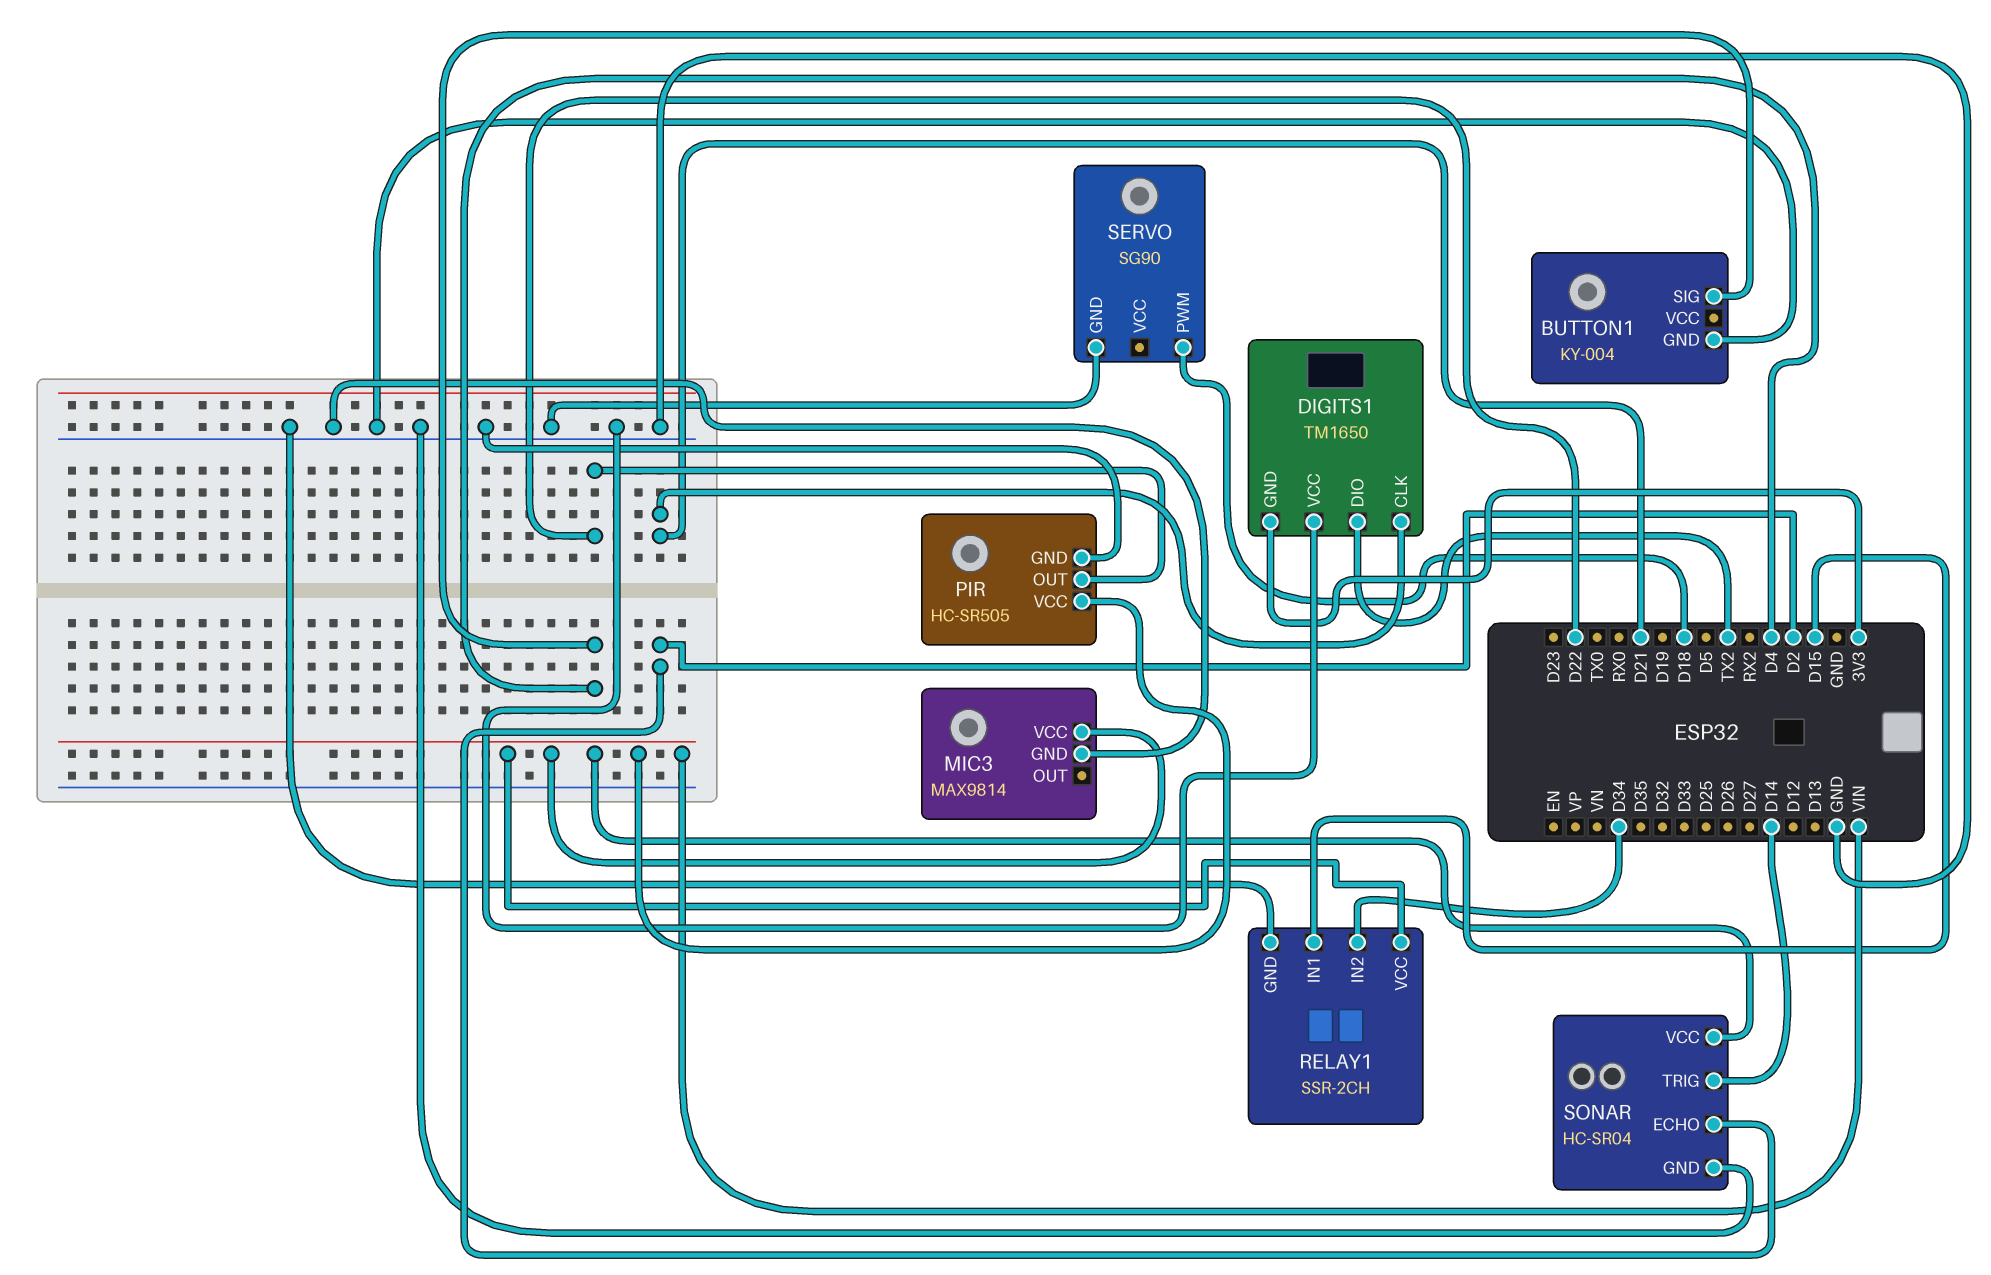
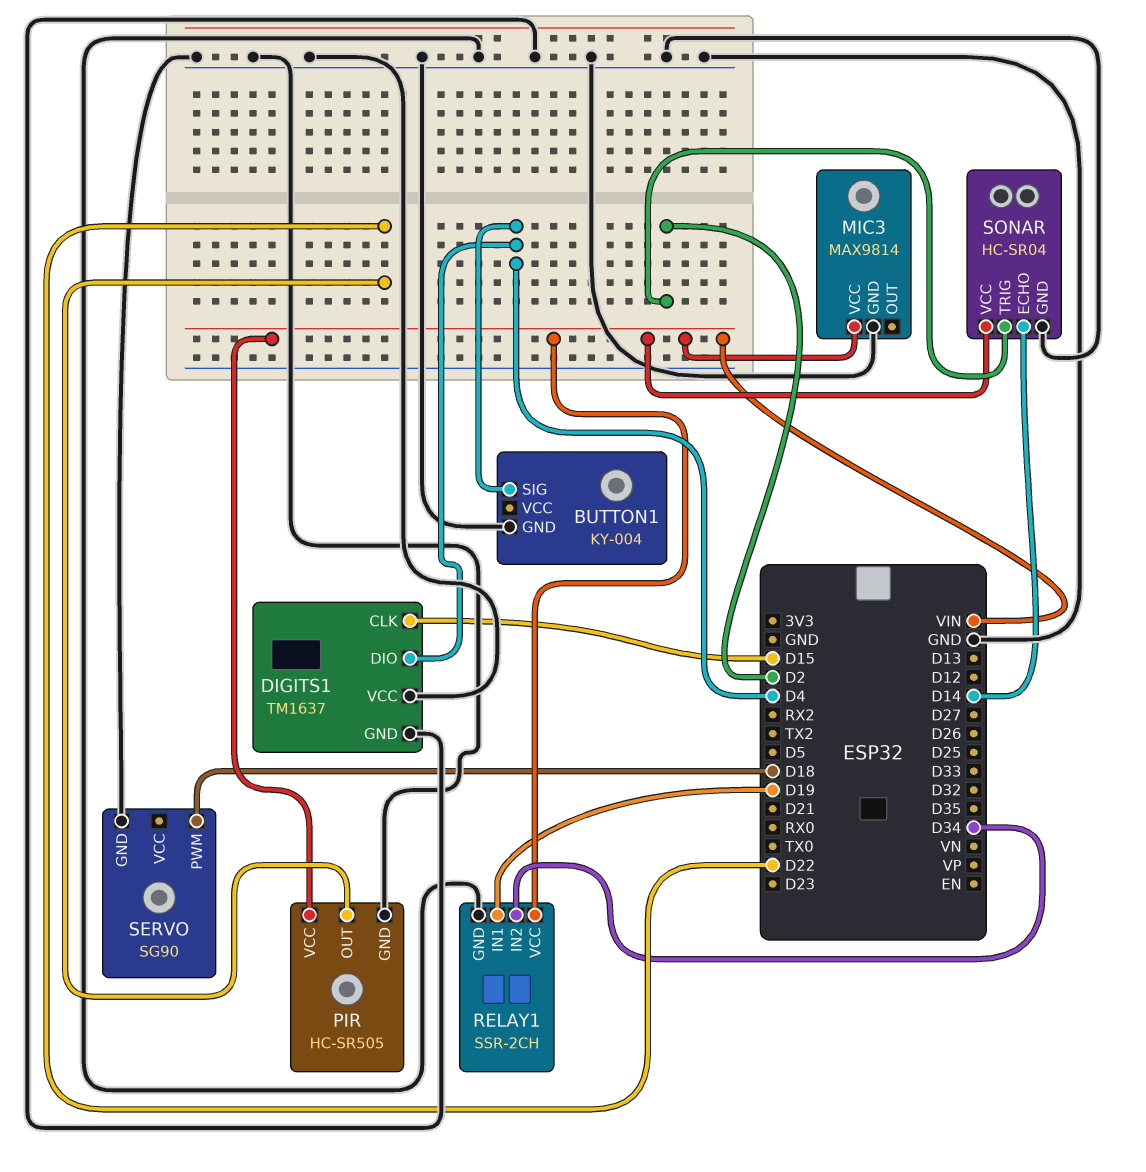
DIGITS1: TM1650 -> TM1637
DIGITS1 pin CLK: D21 -> D15
DIGITS1 pin DIO: TX2 -> D4
DIGITS1 pin GND: 3V3 -> GND
RELAY1 pin IN1: D15 -> D19
SONAR pin ECHO: D2 -> D14
SONAR pin TRIG: D14 -> D2

